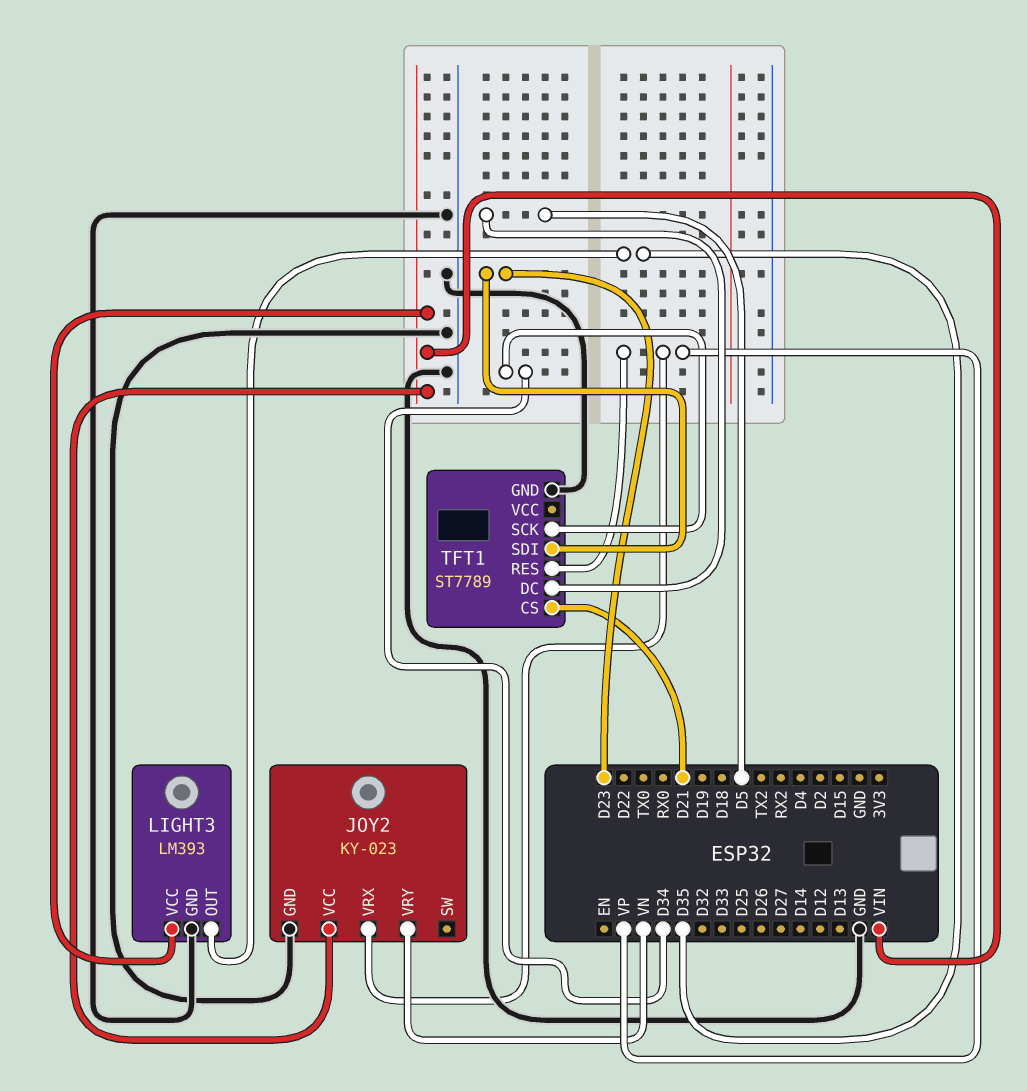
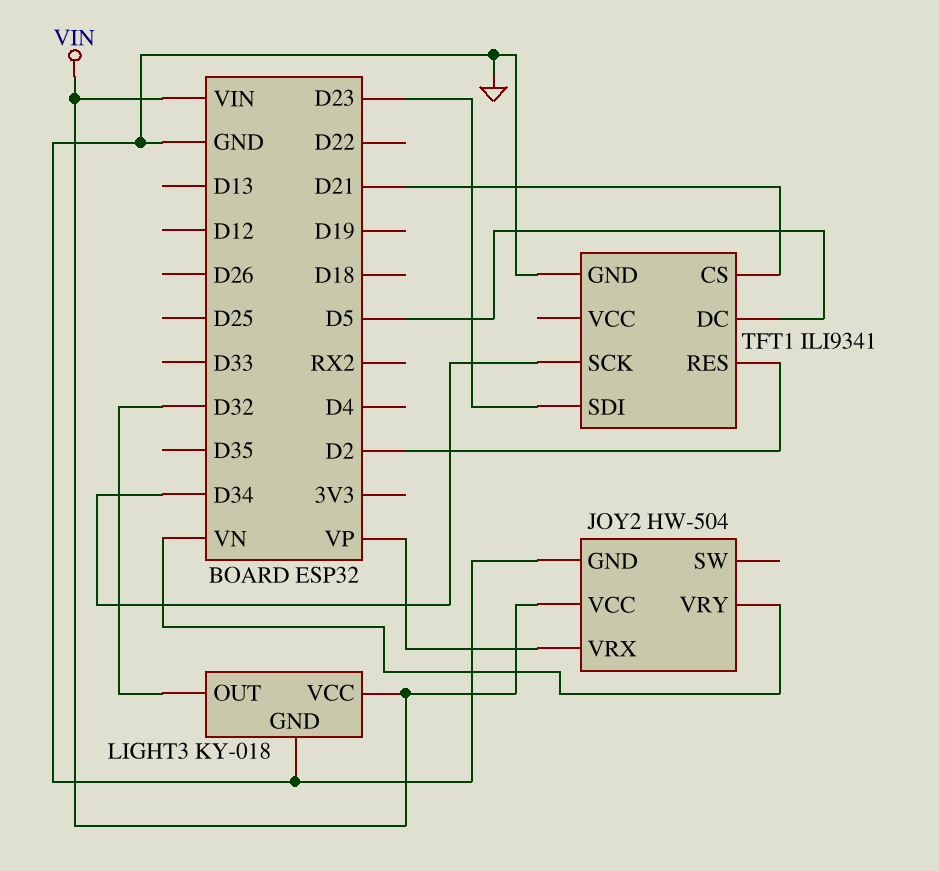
JOY2: KY-023 -> HW-504
LIGHT3: LM393 -> KY-018
LIGHT3 pin OUT: D35 -> D32
TFT1: ST7789 -> ILI9341
TFT1 pin RES: VP -> D2

